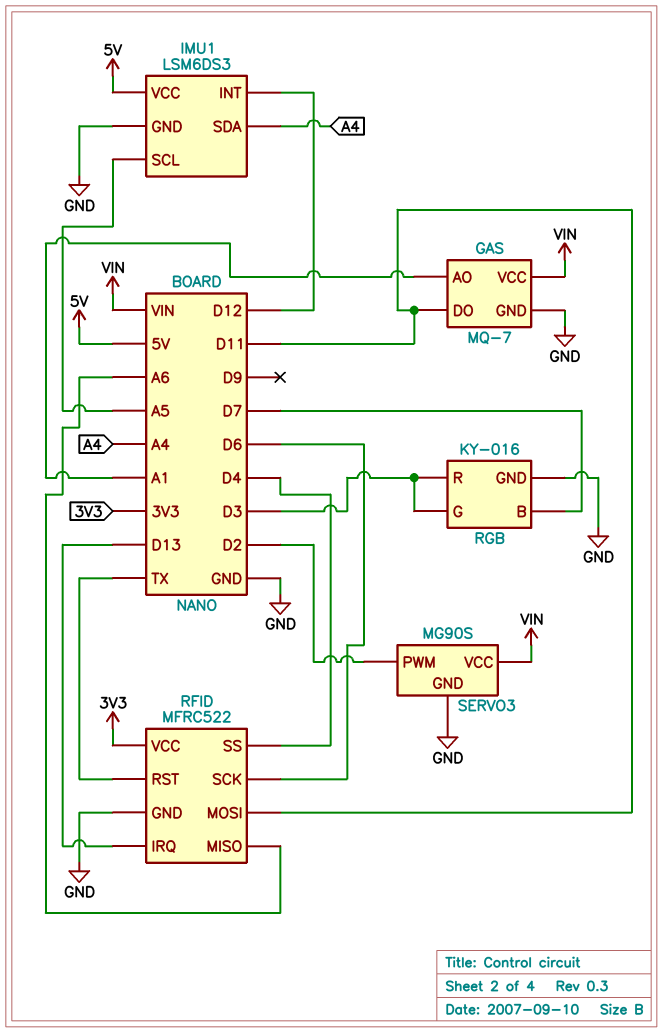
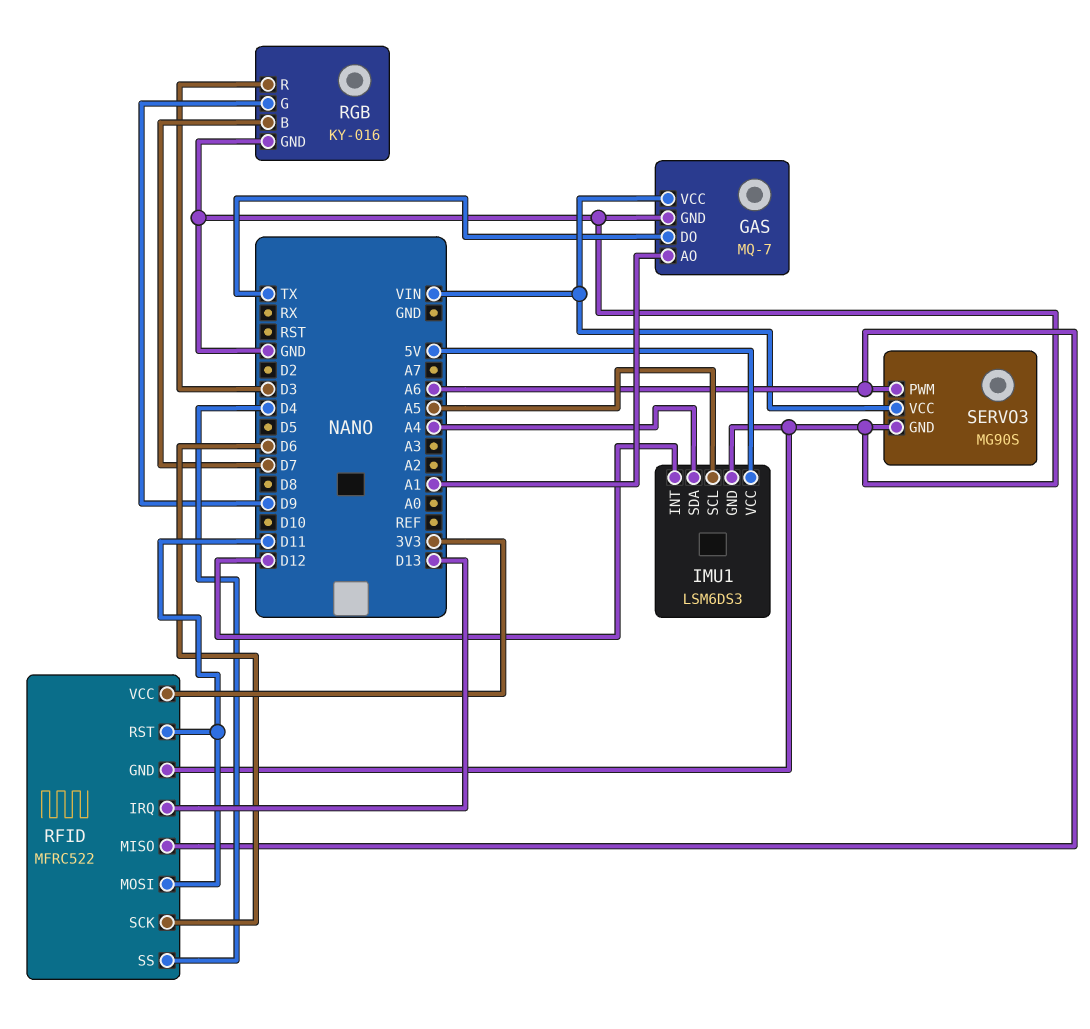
GAS pin DO: D11 -> TX
RFID pin RST: TX -> D11
RGB pin G: D3 -> D9
SERVO3 pin PWM: D2 -> A6

